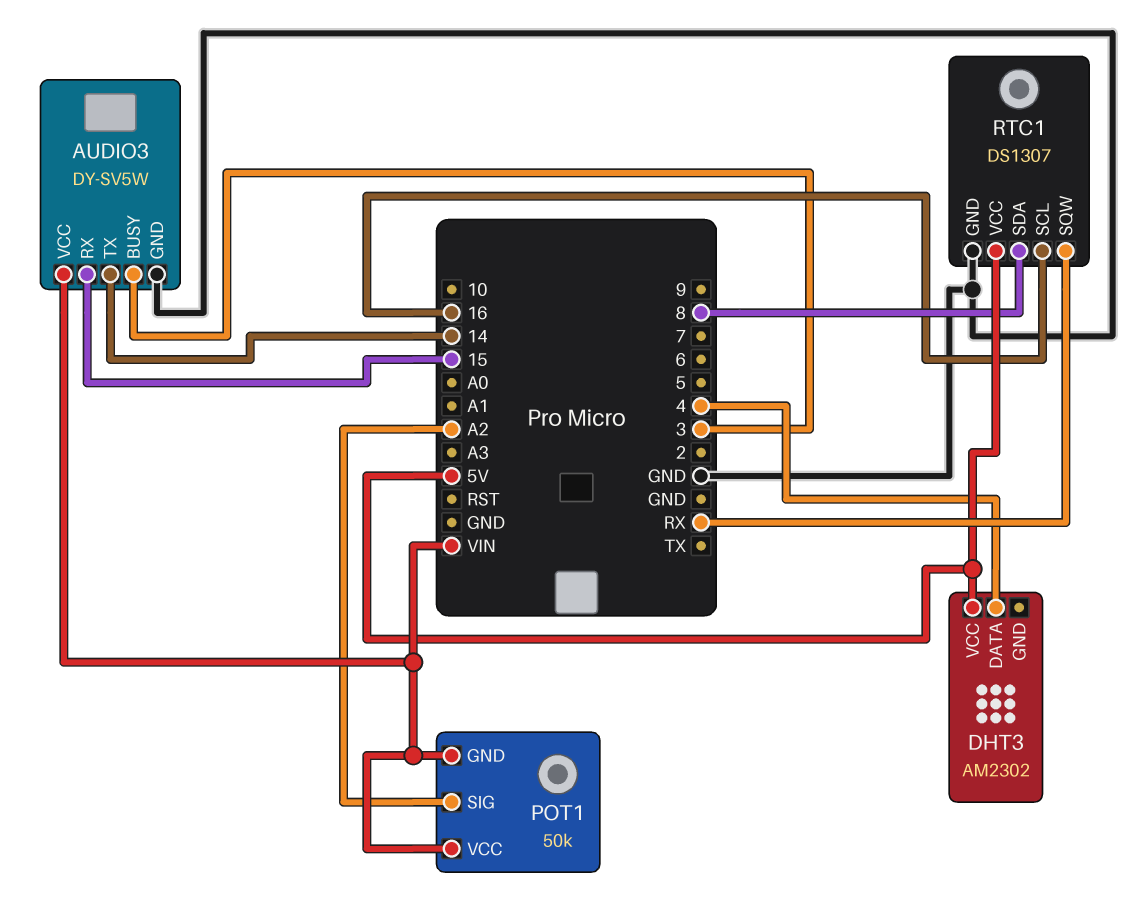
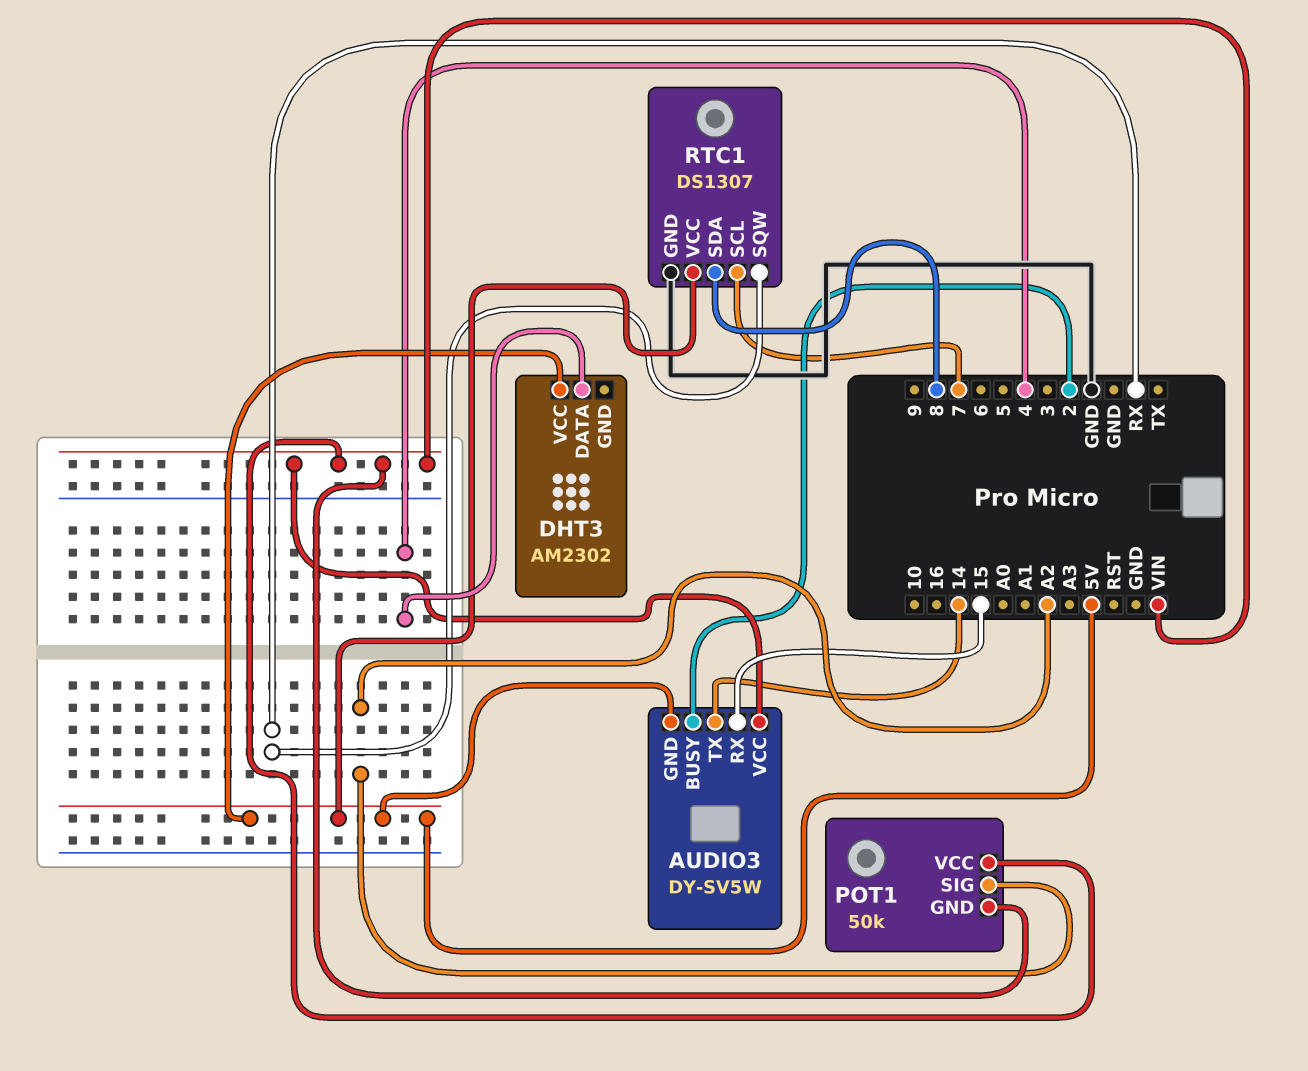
AUDIO3 pin BUSY: 3 -> 2
AUDIO3 pin GND: GND -> 5V
RTC1 pin SCL: 16 -> 7

